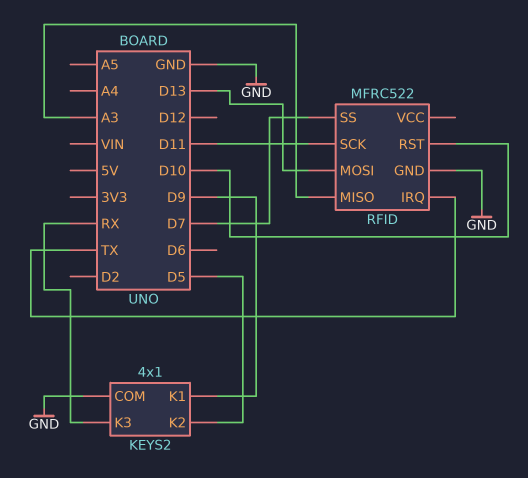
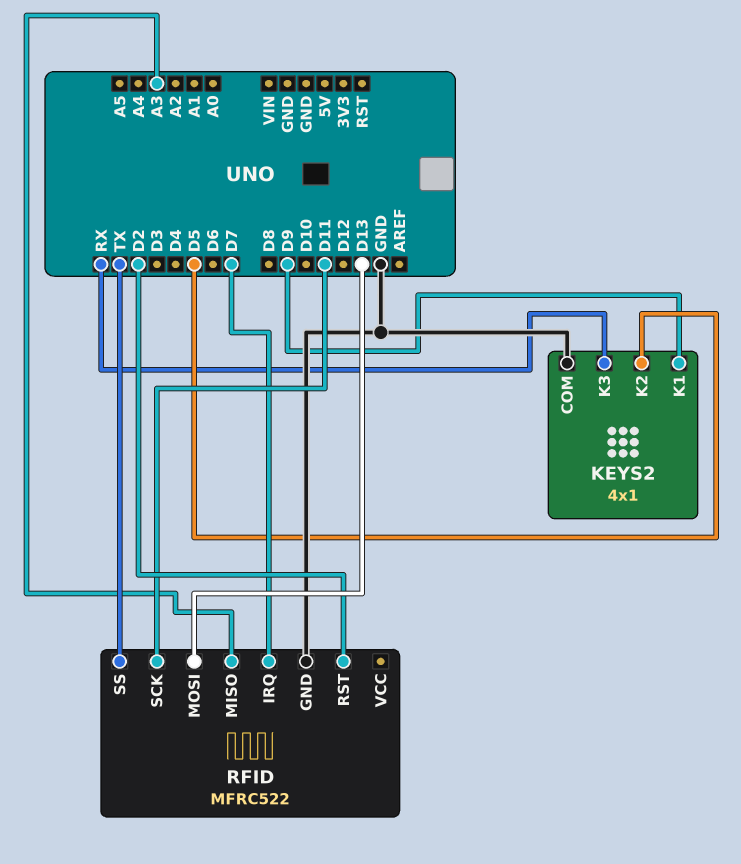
RFID pin IRQ: TX -> D7
RFID pin RST: D10 -> D2
RFID pin SS: D7 -> TX

